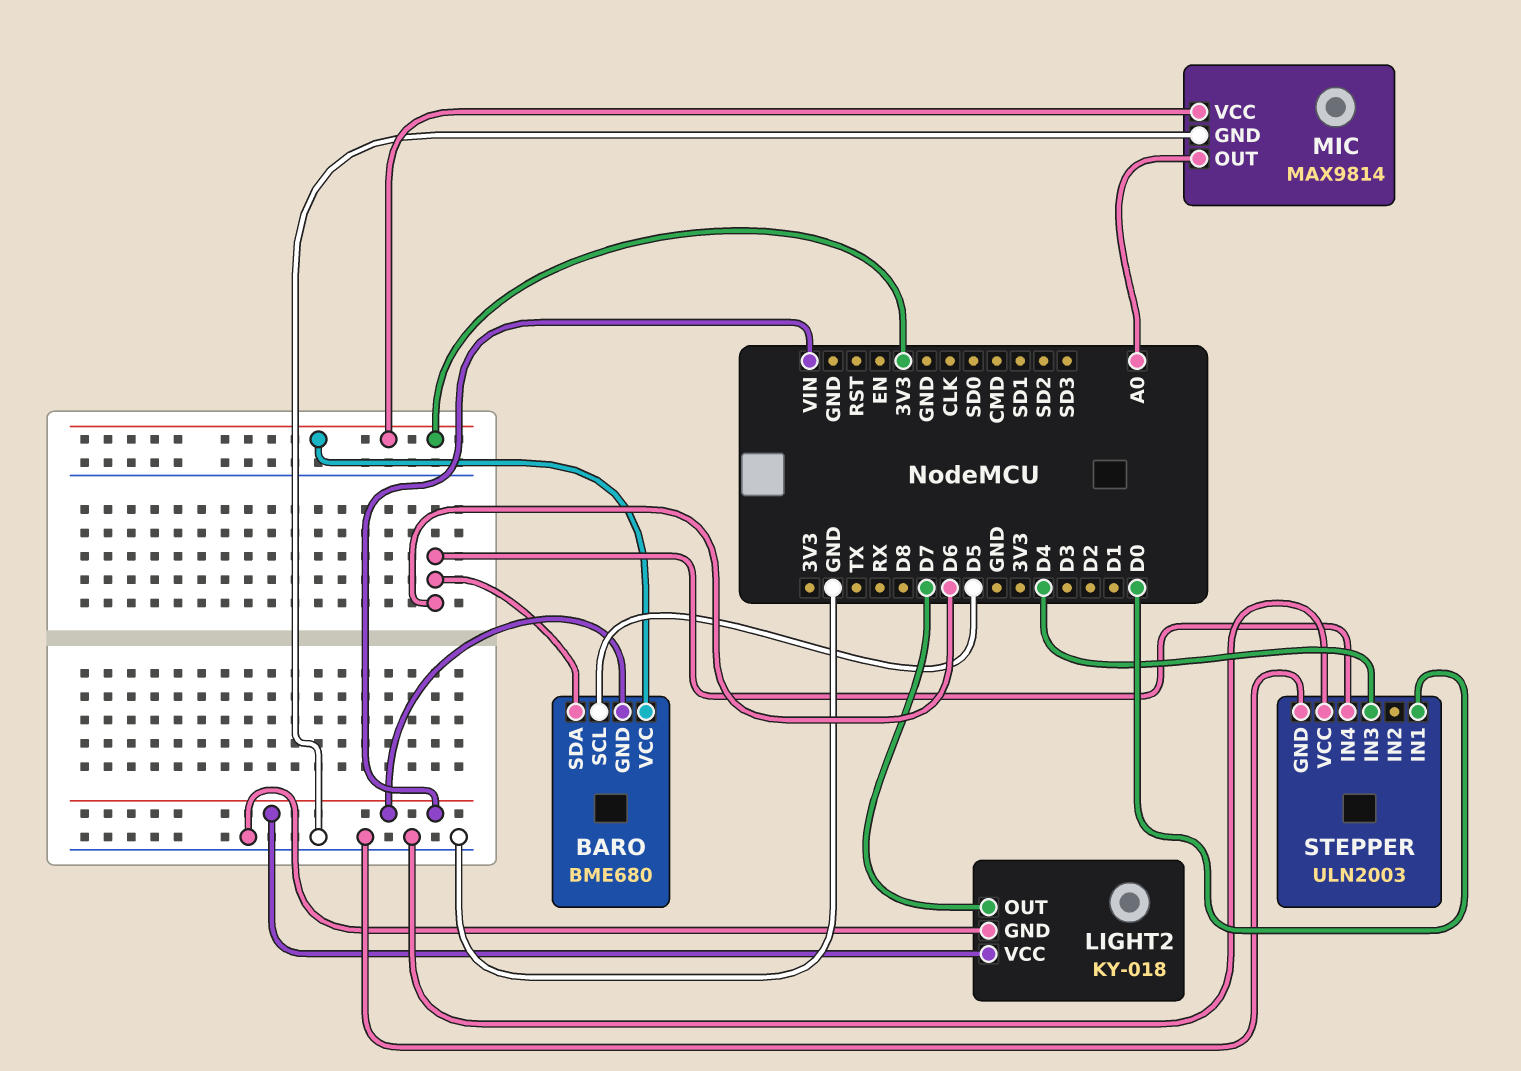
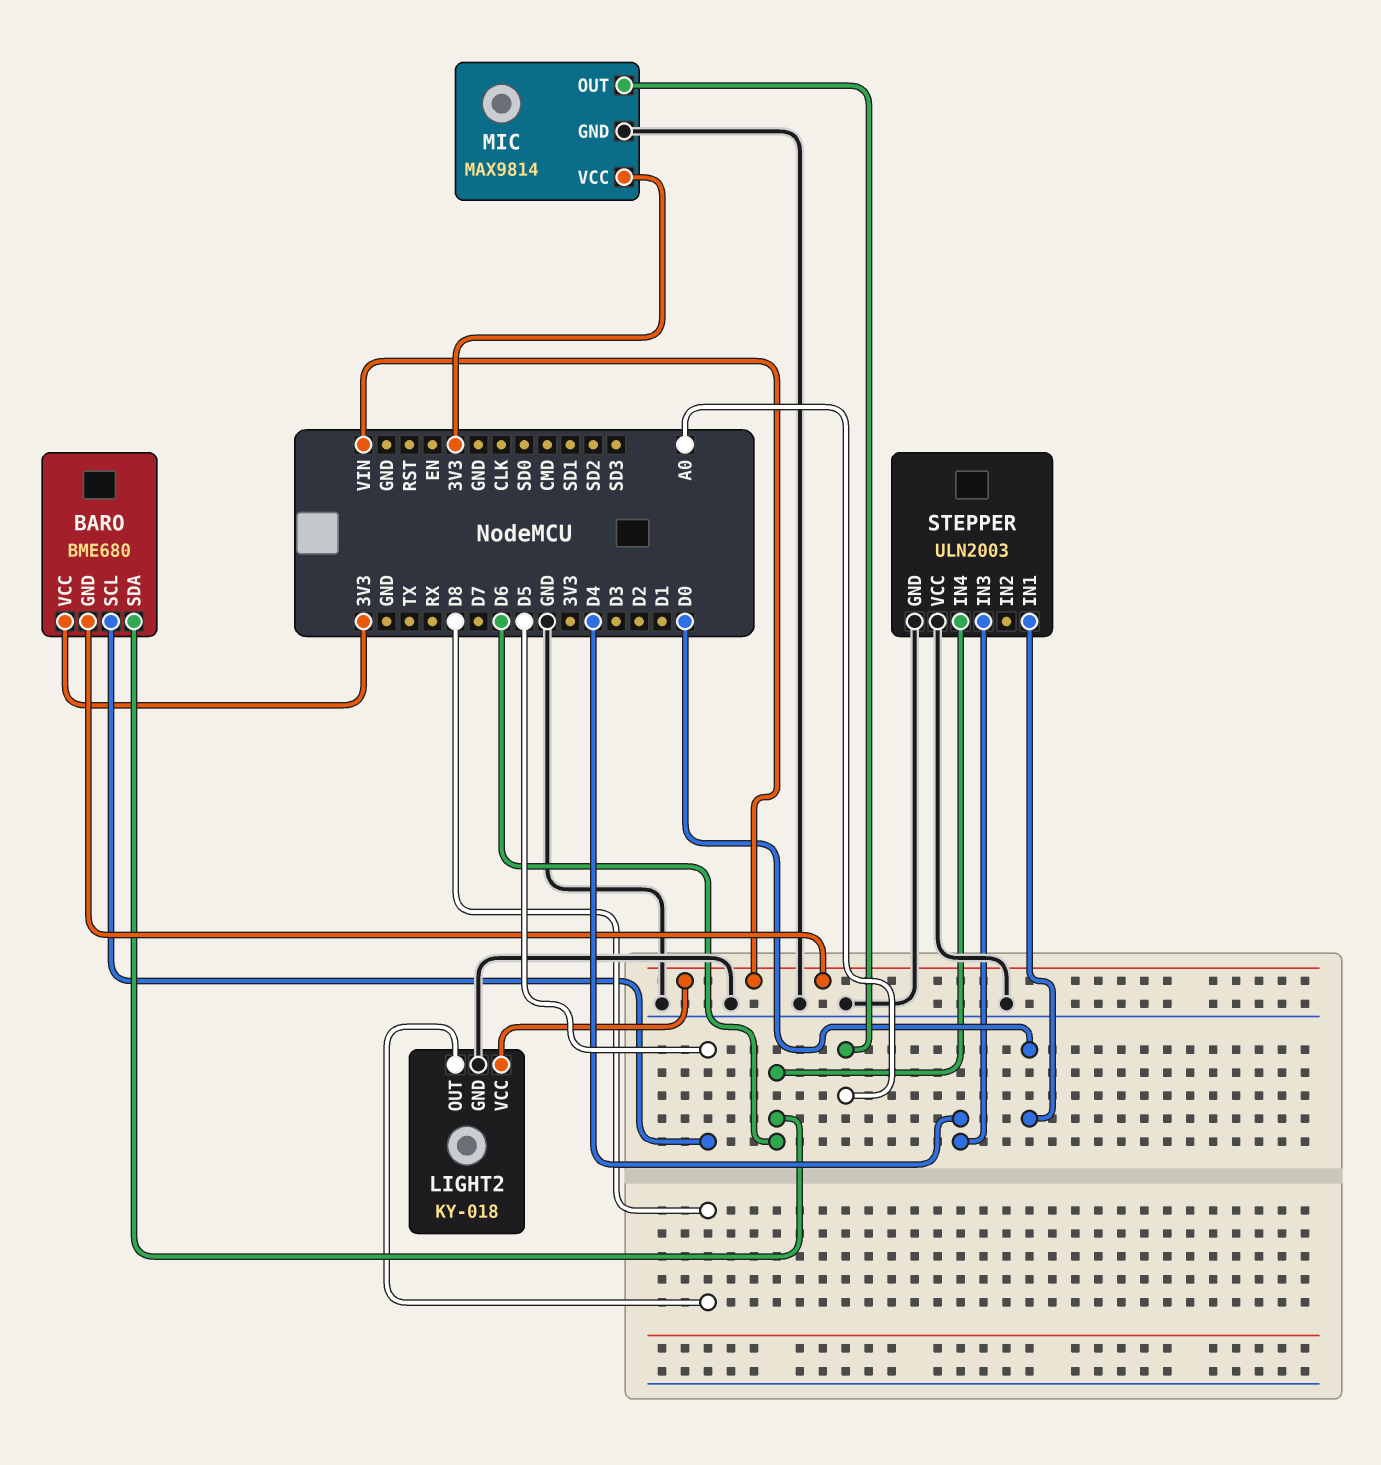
LIGHT2 pin OUT: D7 -> D8

